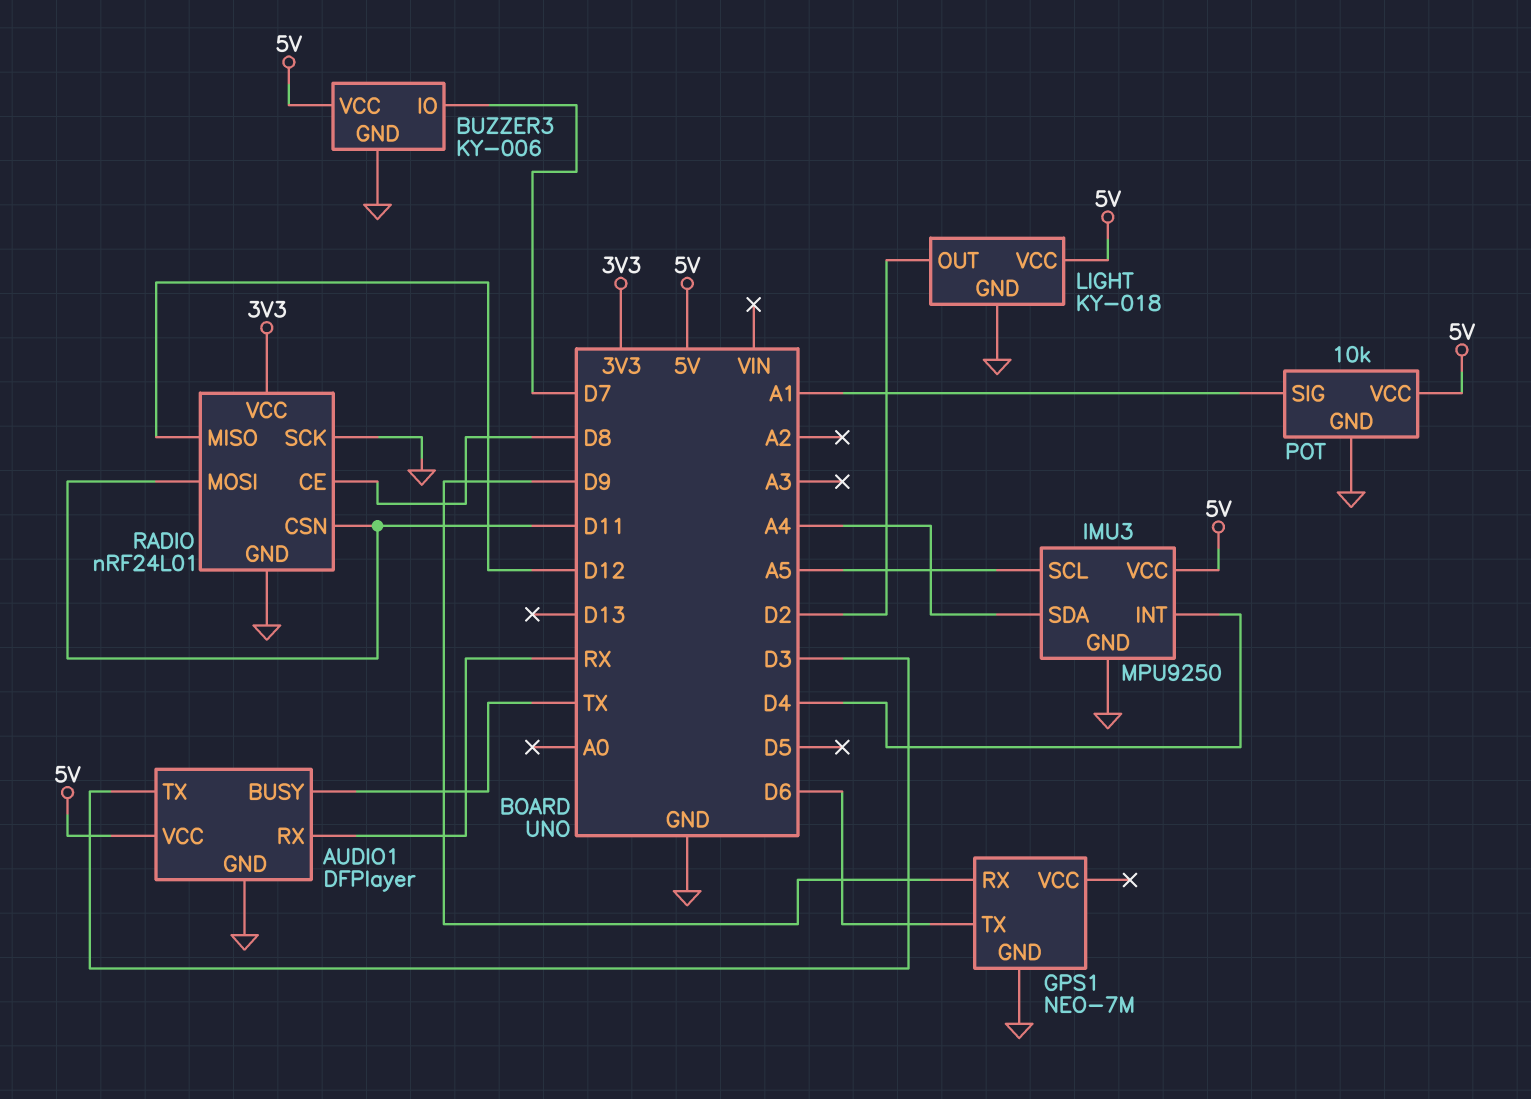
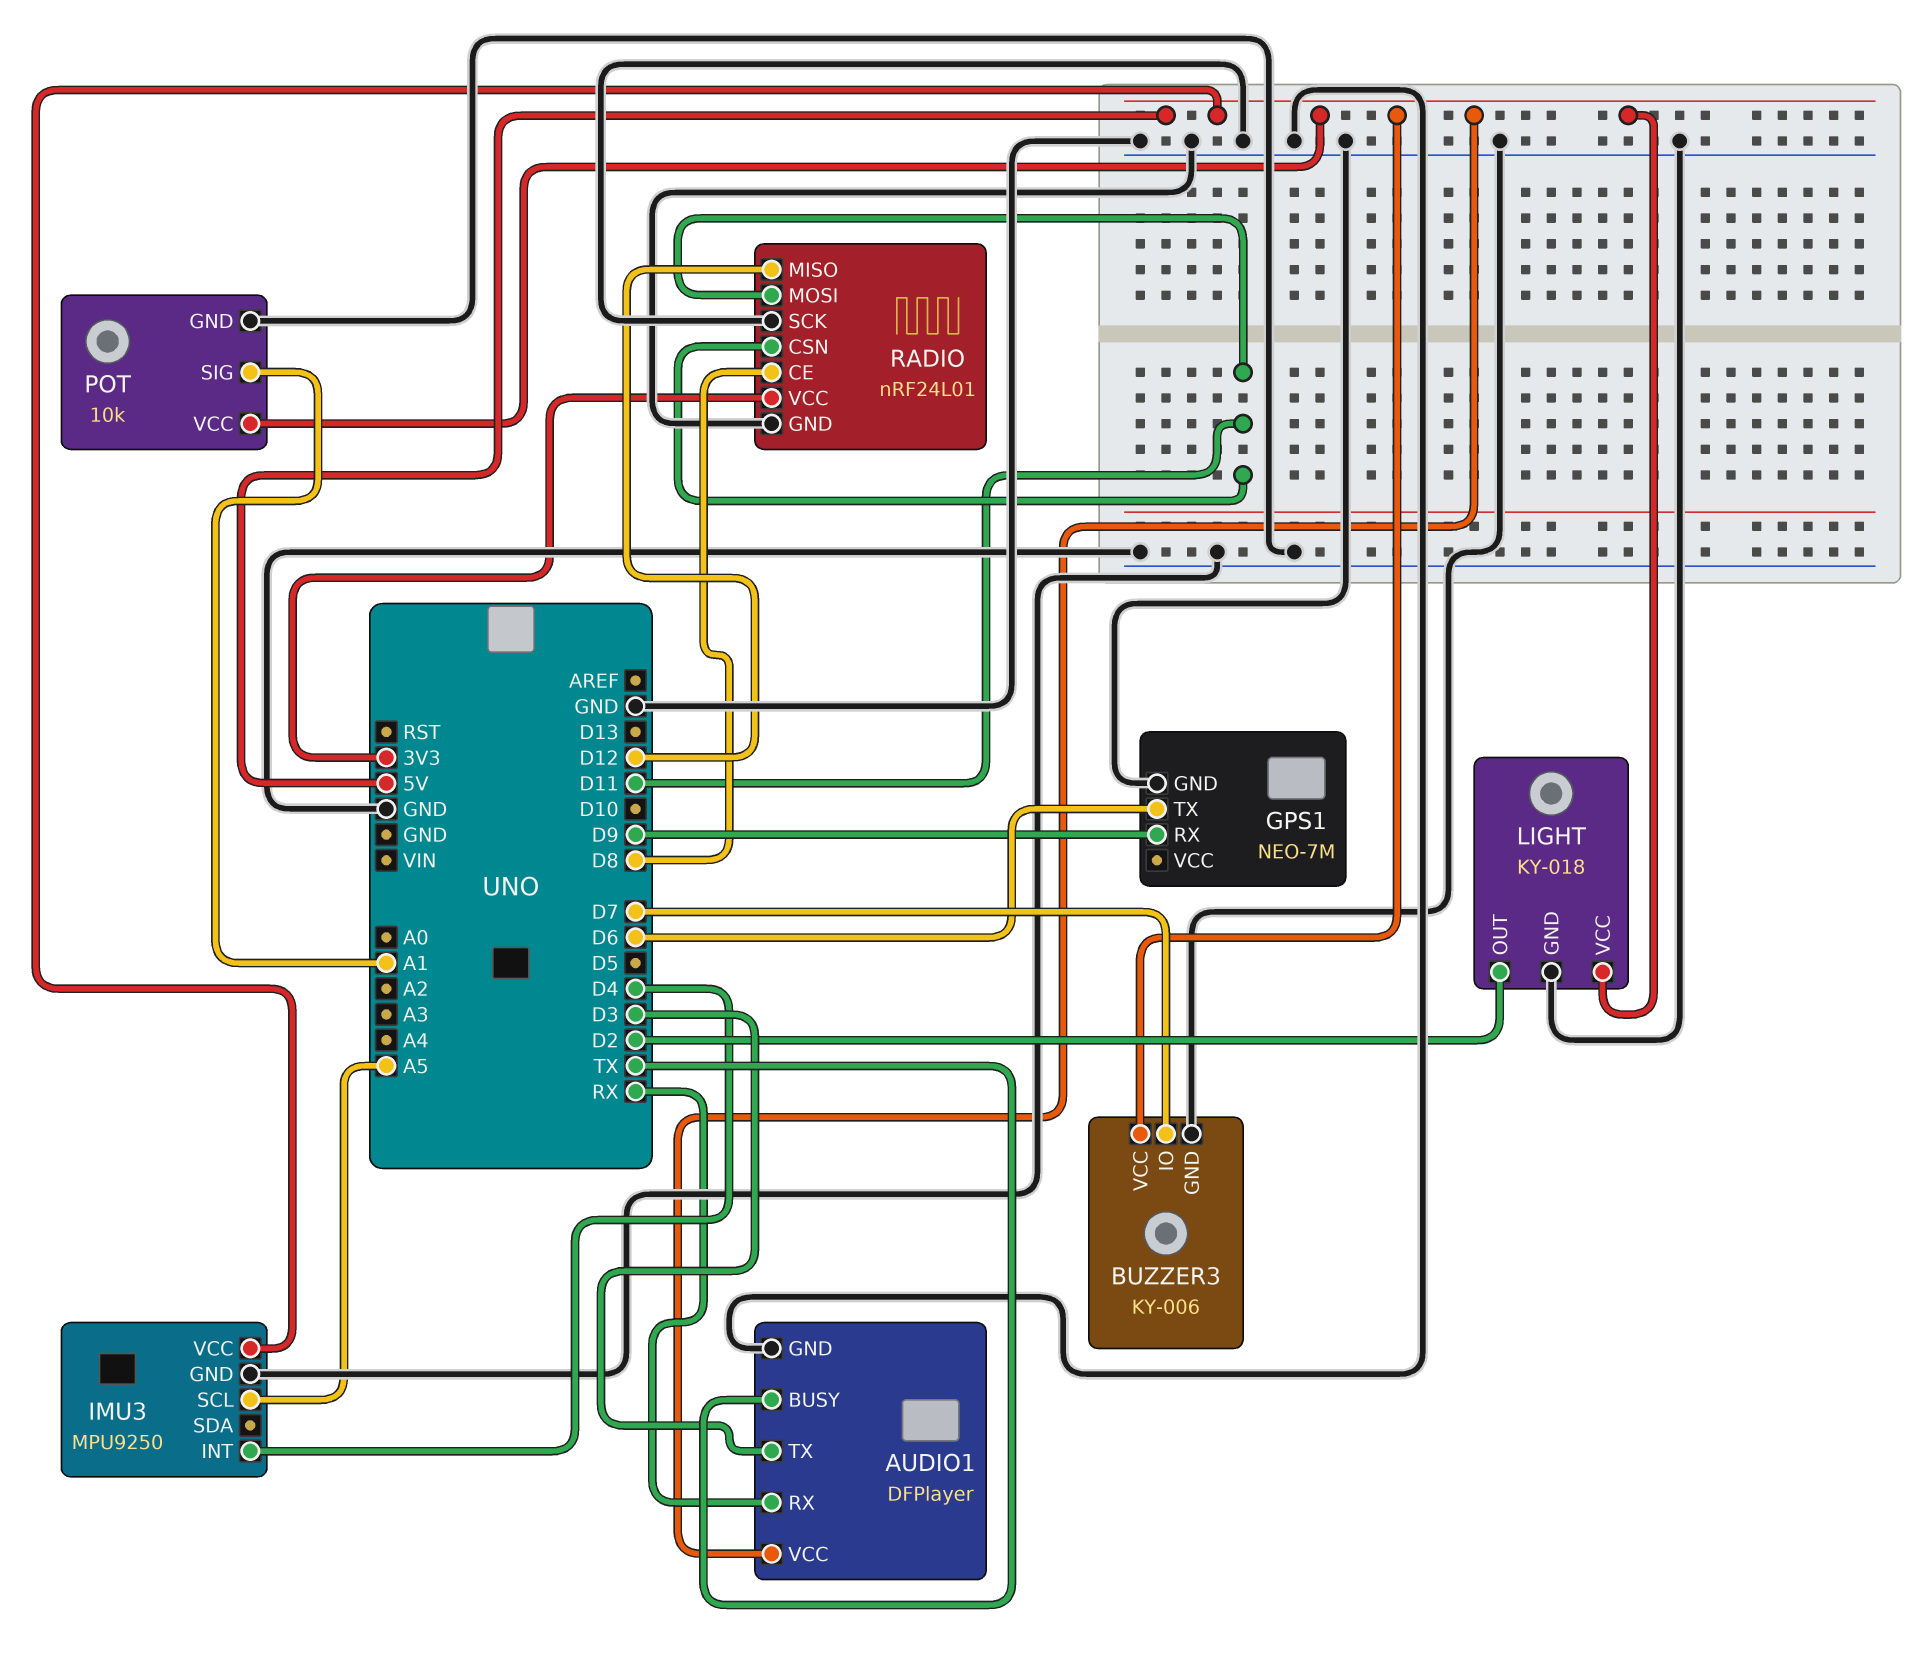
IMU3 pin SDA: A4 -> none

